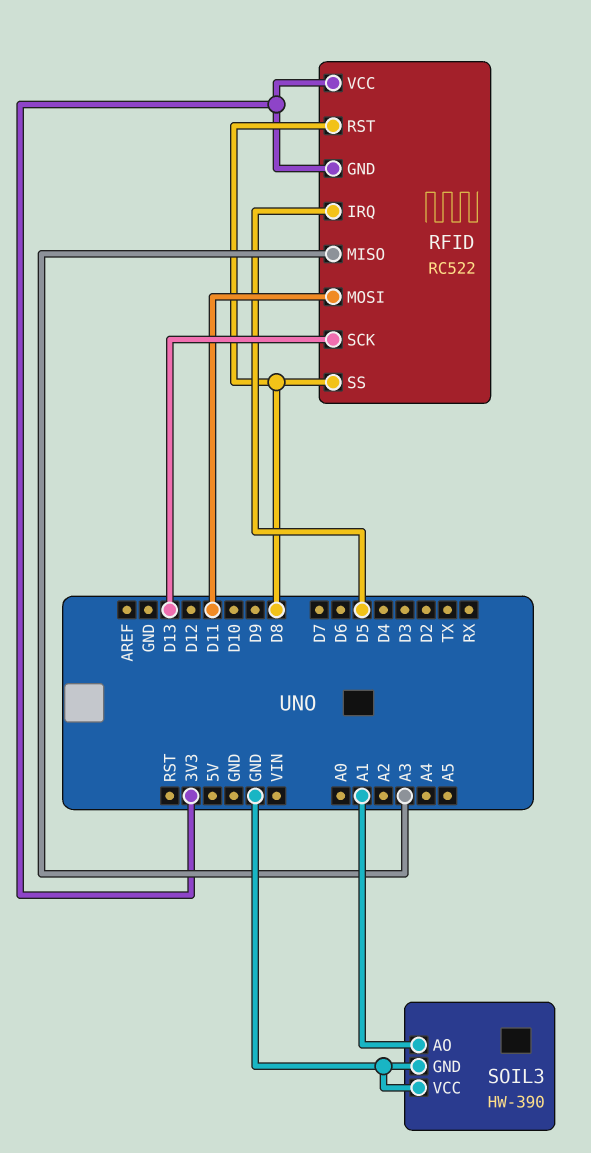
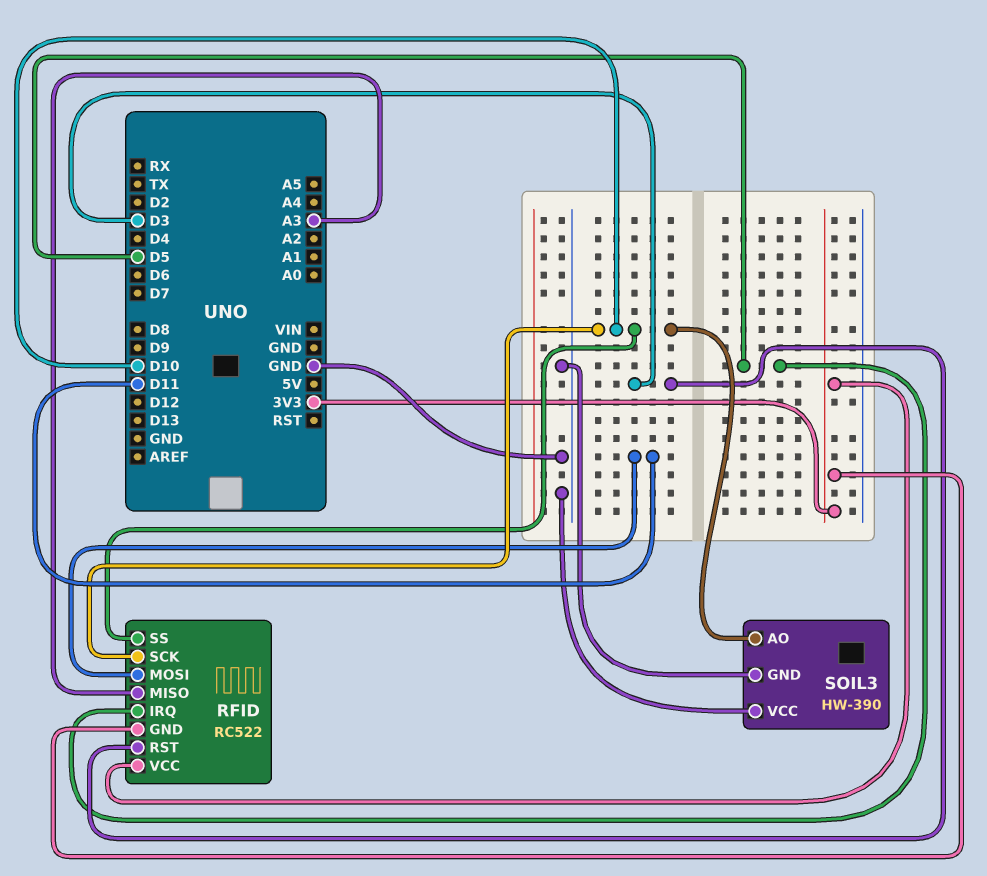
RFID pin RST: D8 -> D3
RFID pin SCK: D13 -> D10
RFID pin SS: D8 -> D10
SOIL3 pin AO: A1 -> D10

